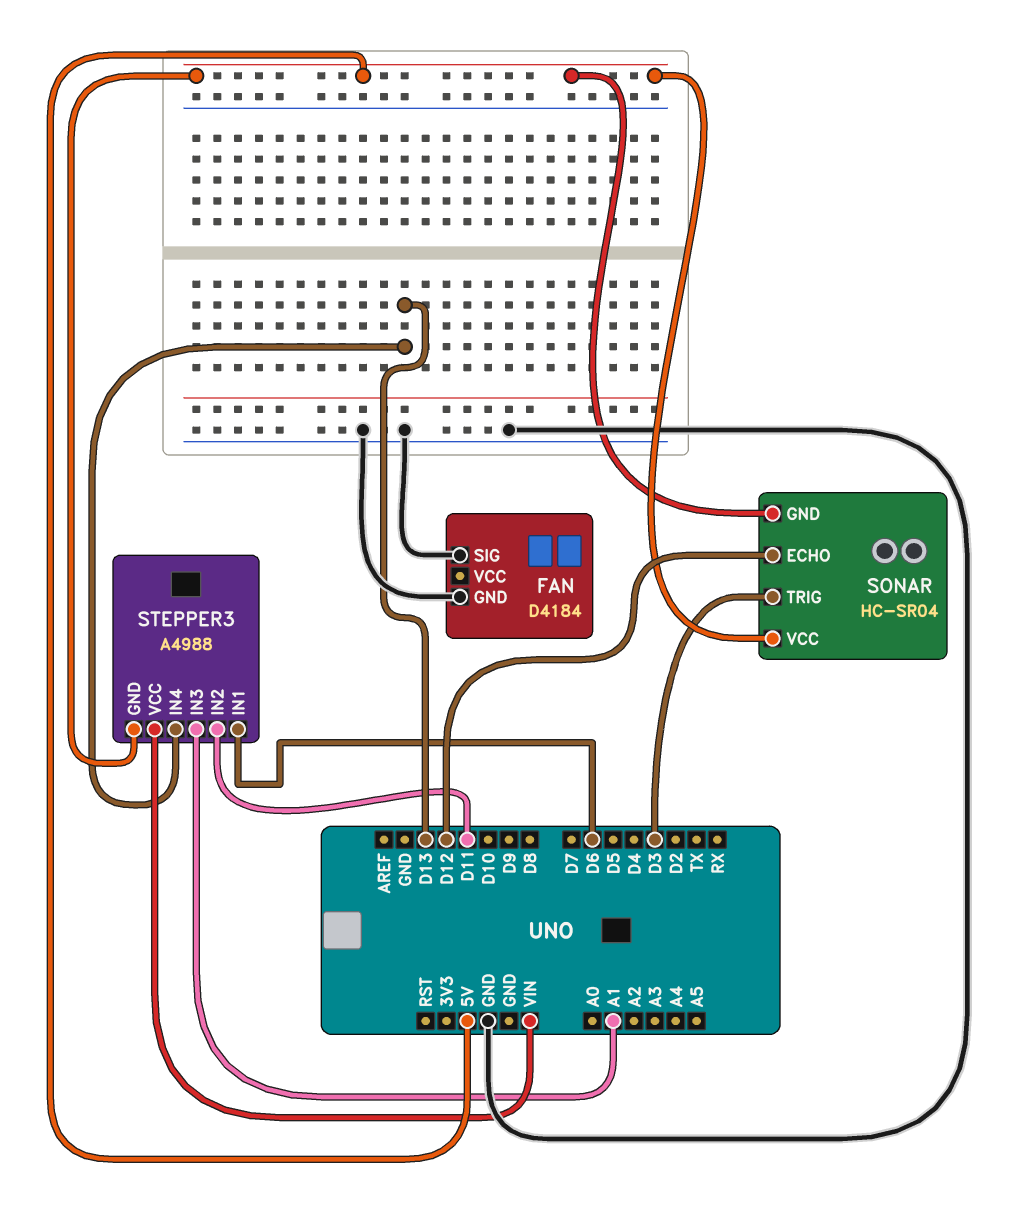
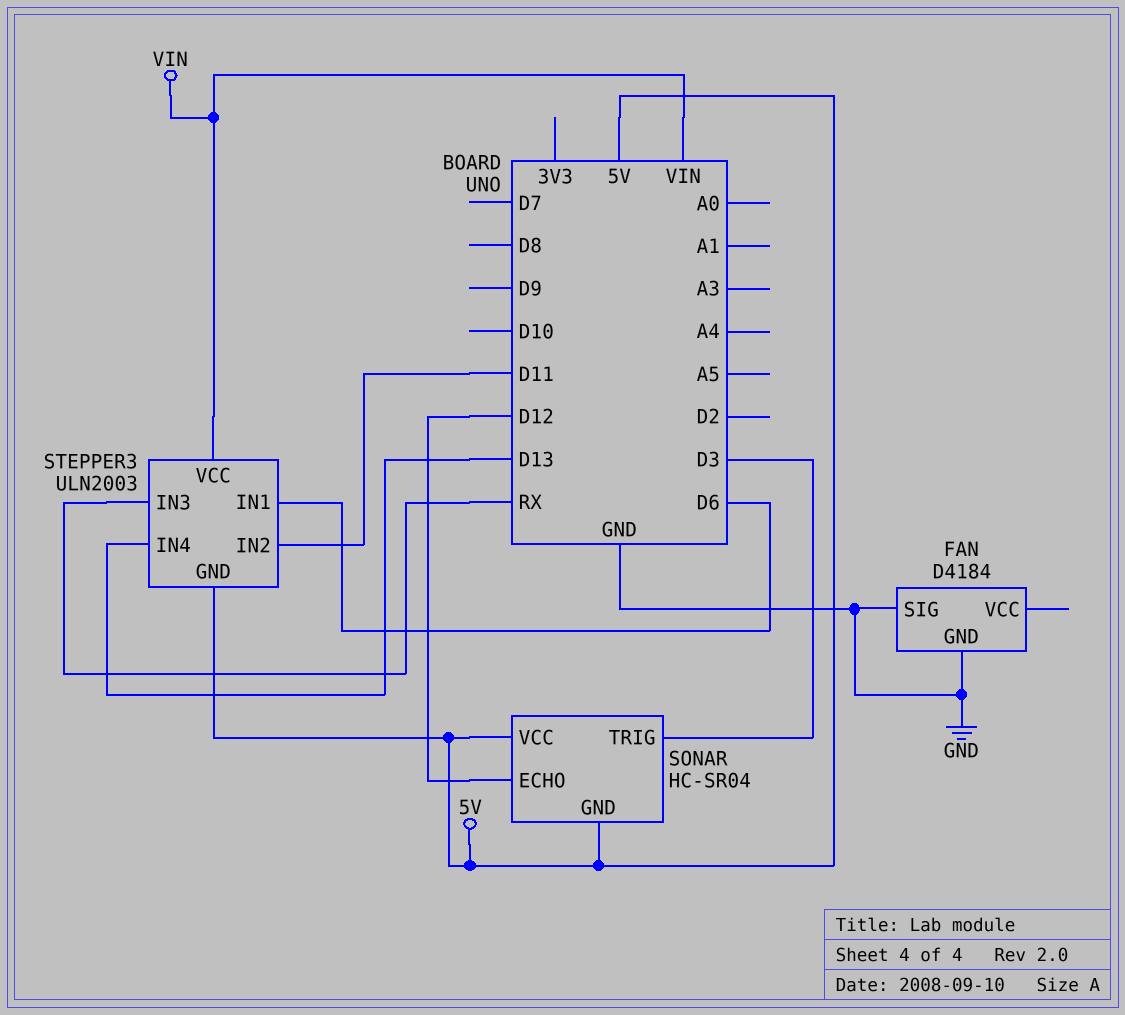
STEPPER3: A4988 -> ULN2003
STEPPER3 pin IN3: A1 -> RX

